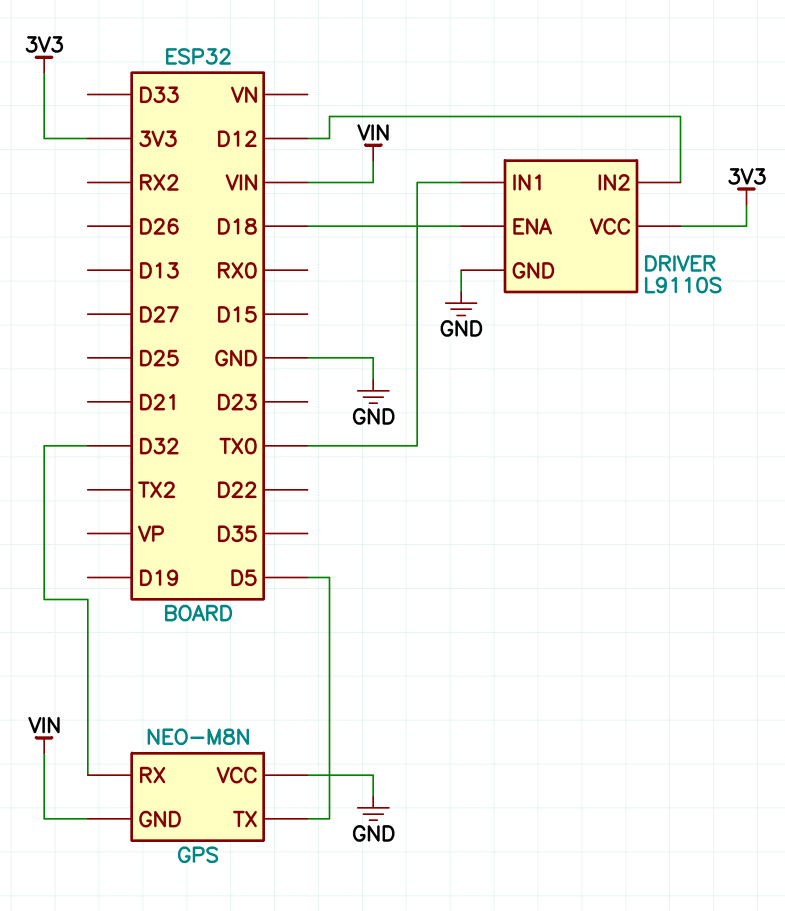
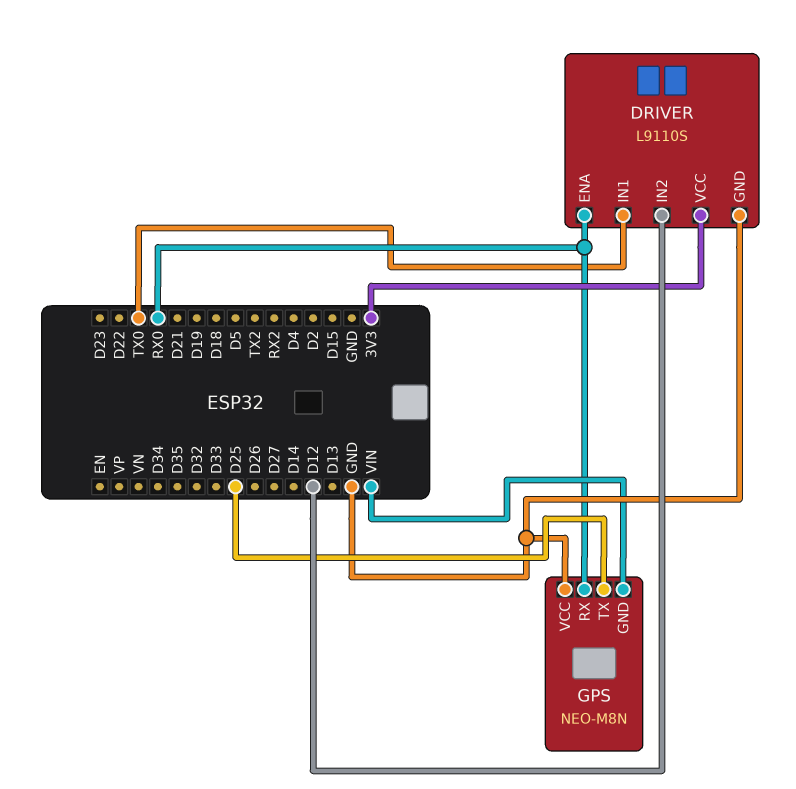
DRIVER pin ENA: D18 -> RX0
GPS pin RX: D32 -> RX0
GPS pin TX: D5 -> D25

